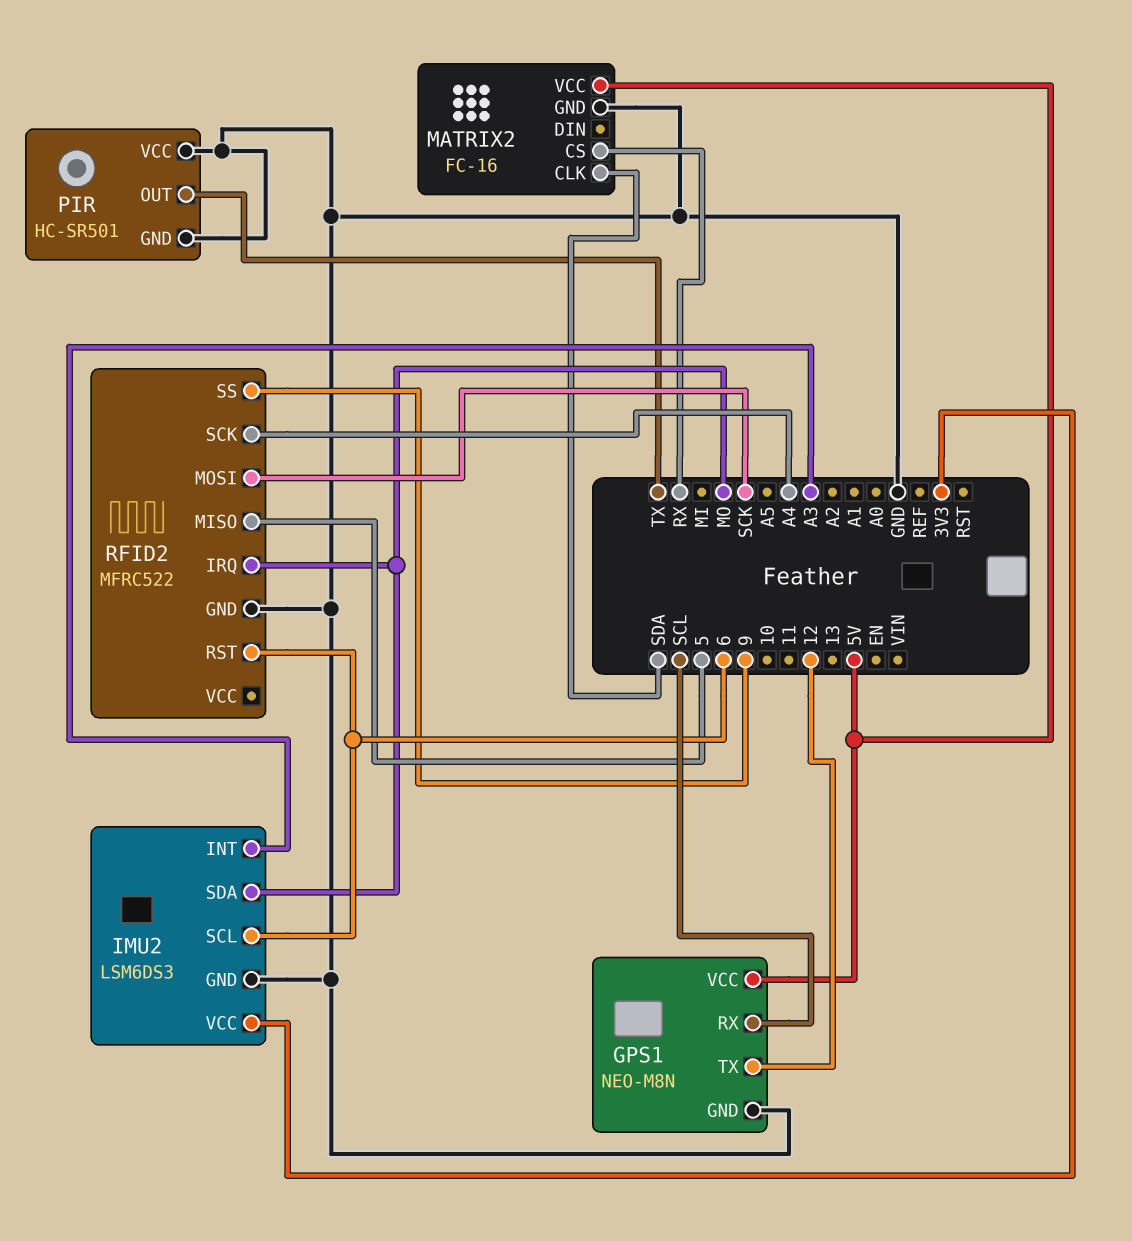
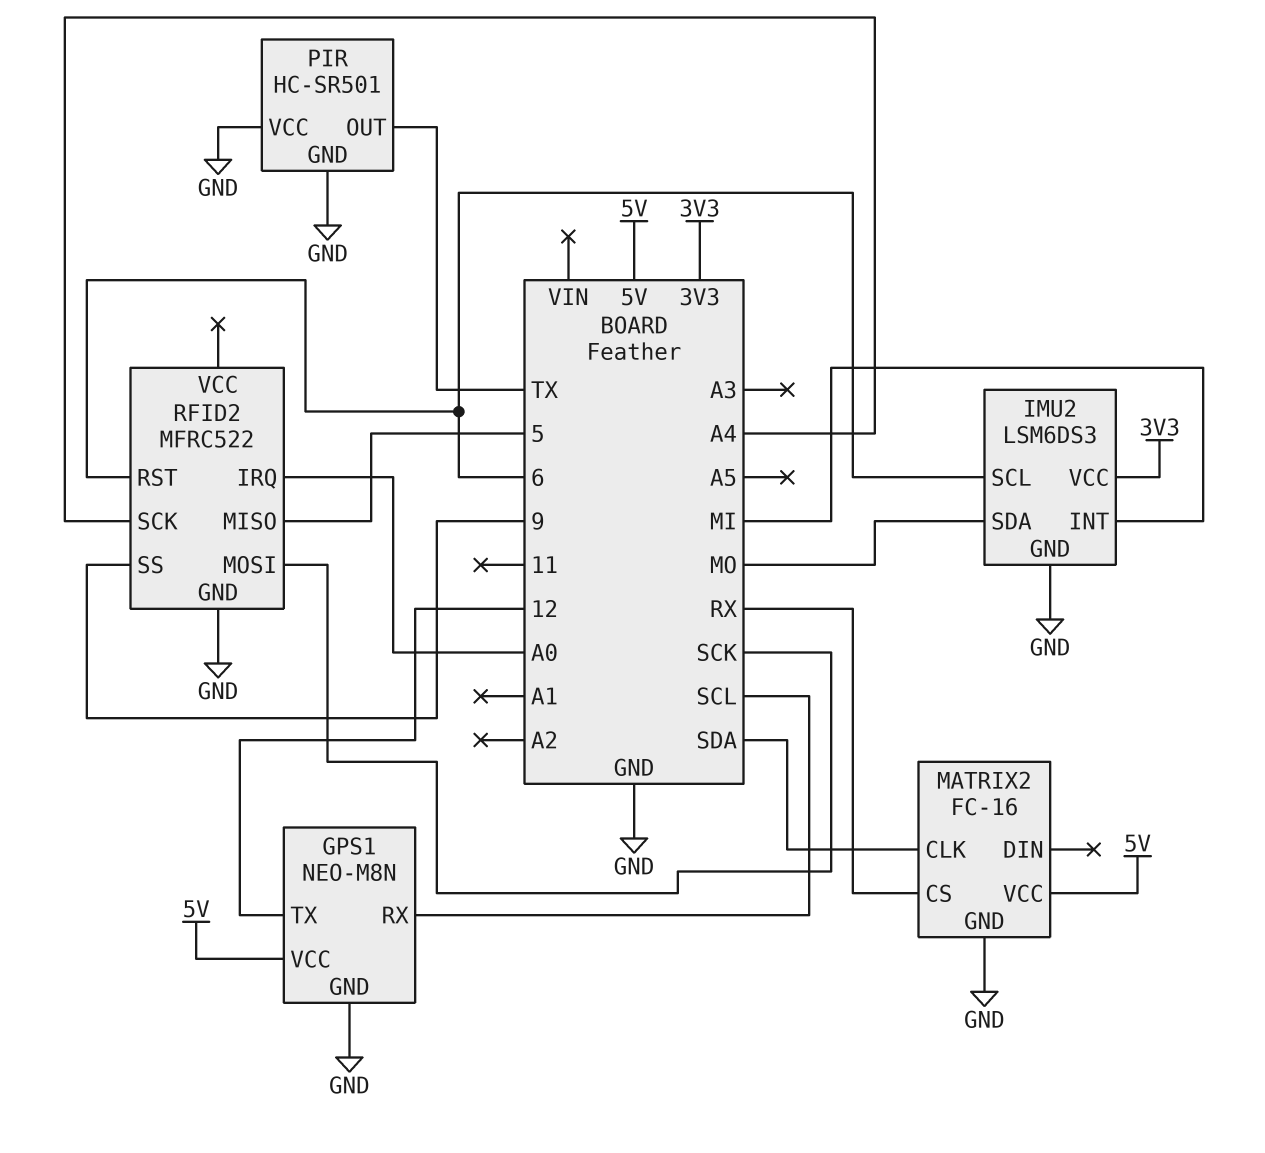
IMU2 pin INT: A3 -> MI
RFID2 pin IRQ: MO -> A0

